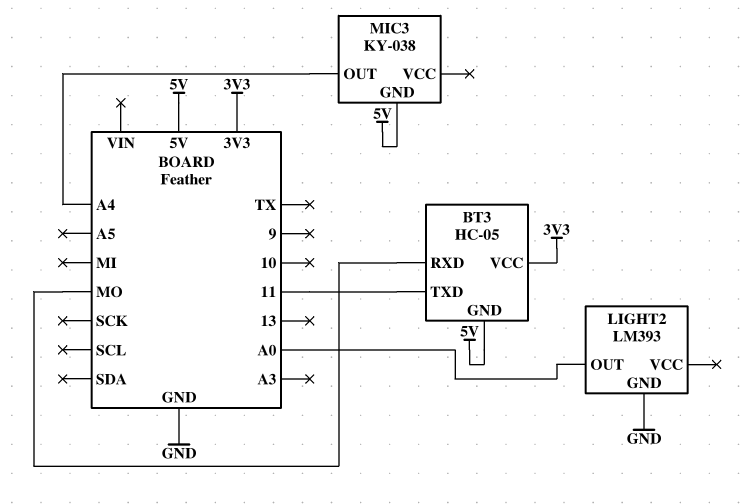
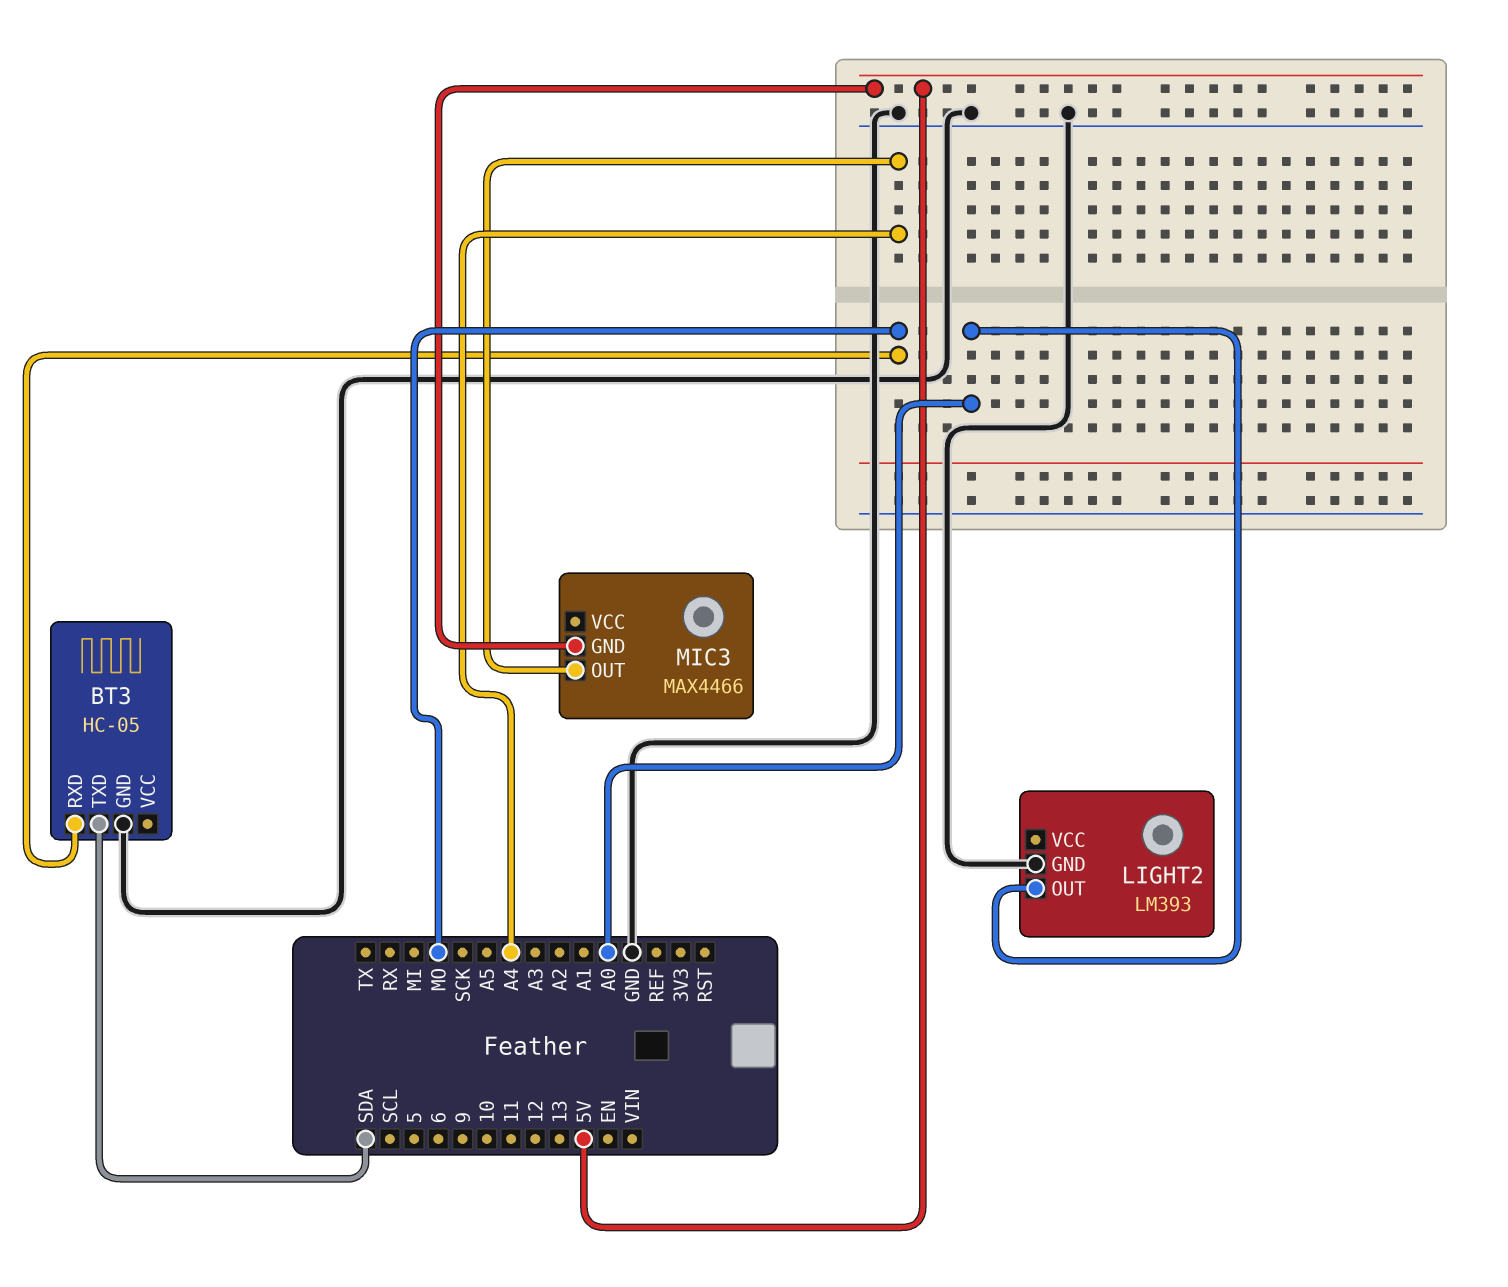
BT3 pin GND: 5V -> GND
BT3 pin TXD: 11 -> SDA
BT3 pin VCC: 3V3 -> none
MIC3: KY-038 -> MAX4466

